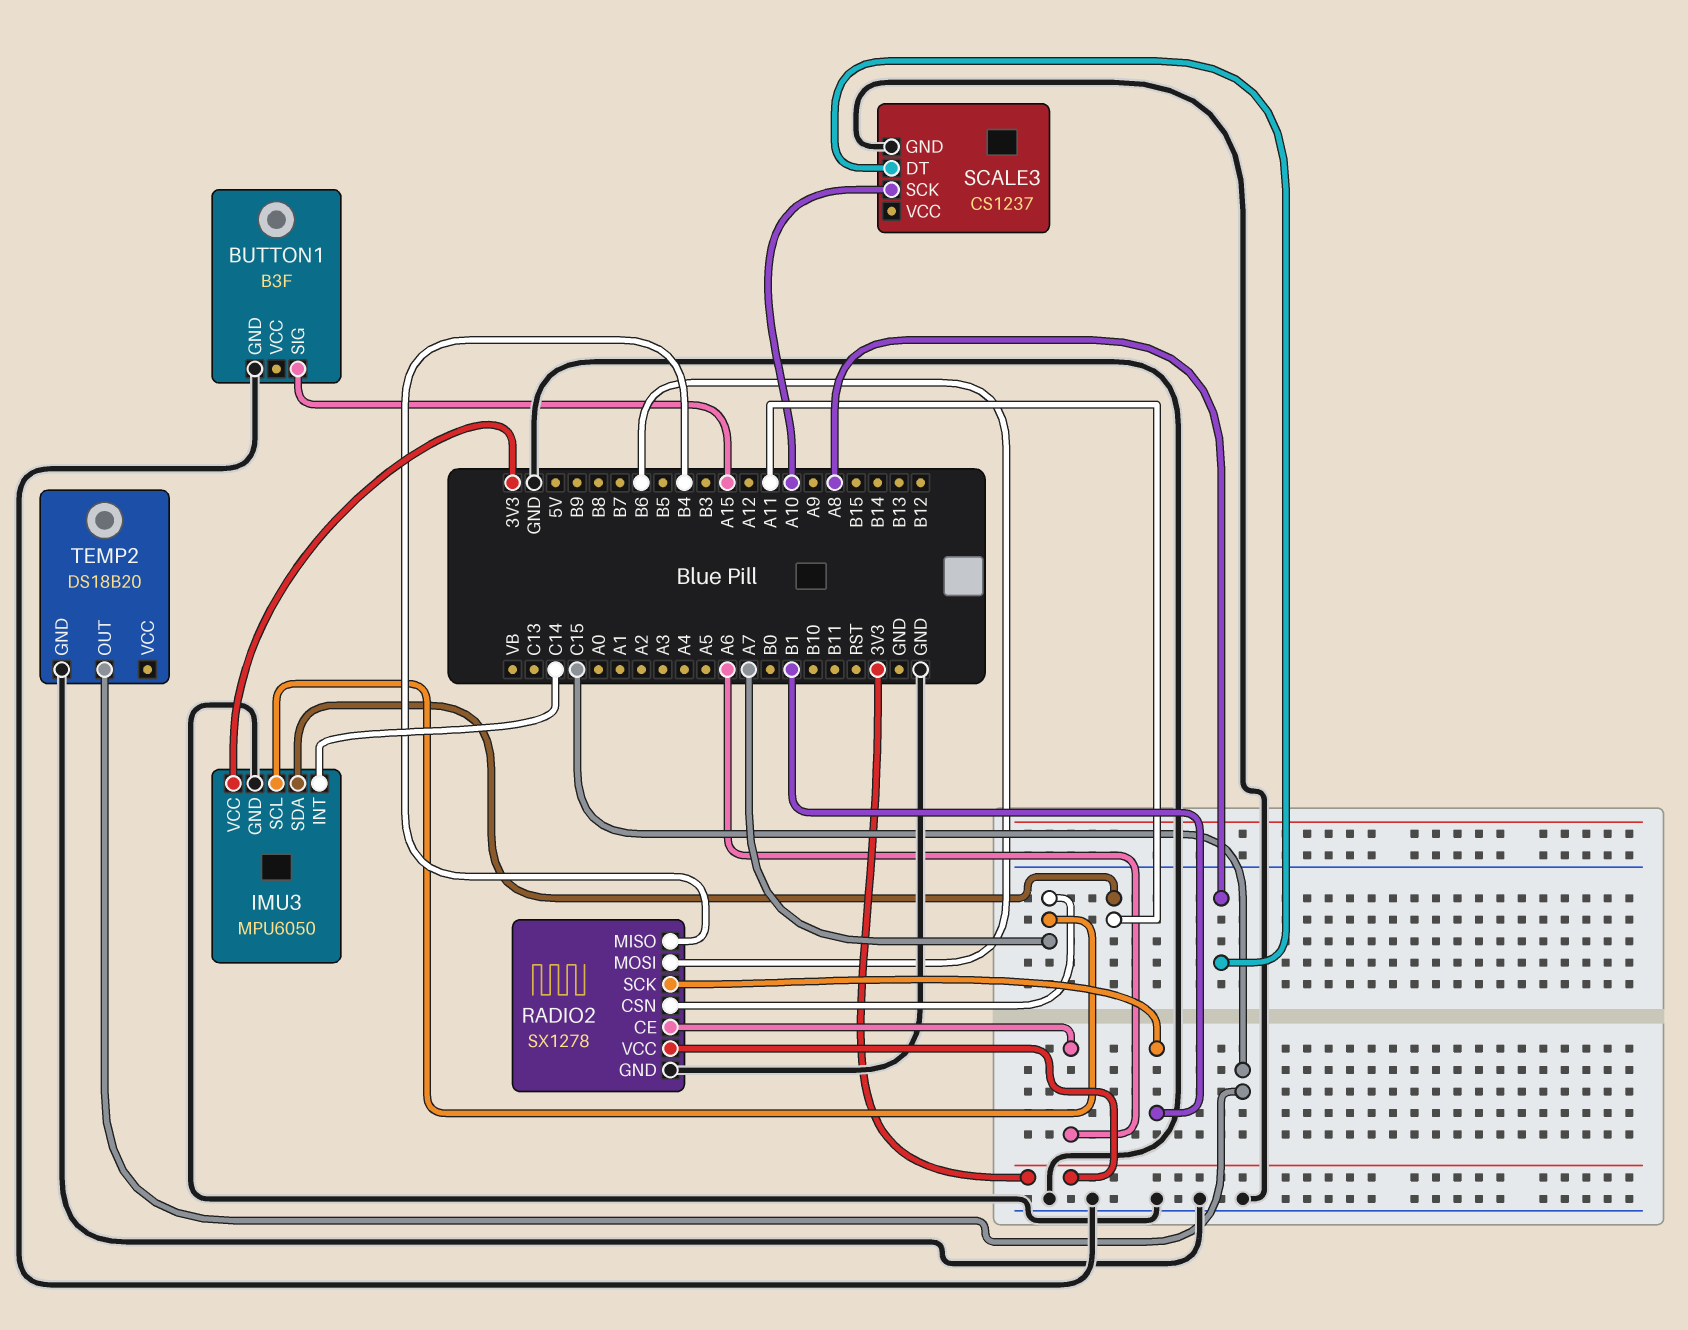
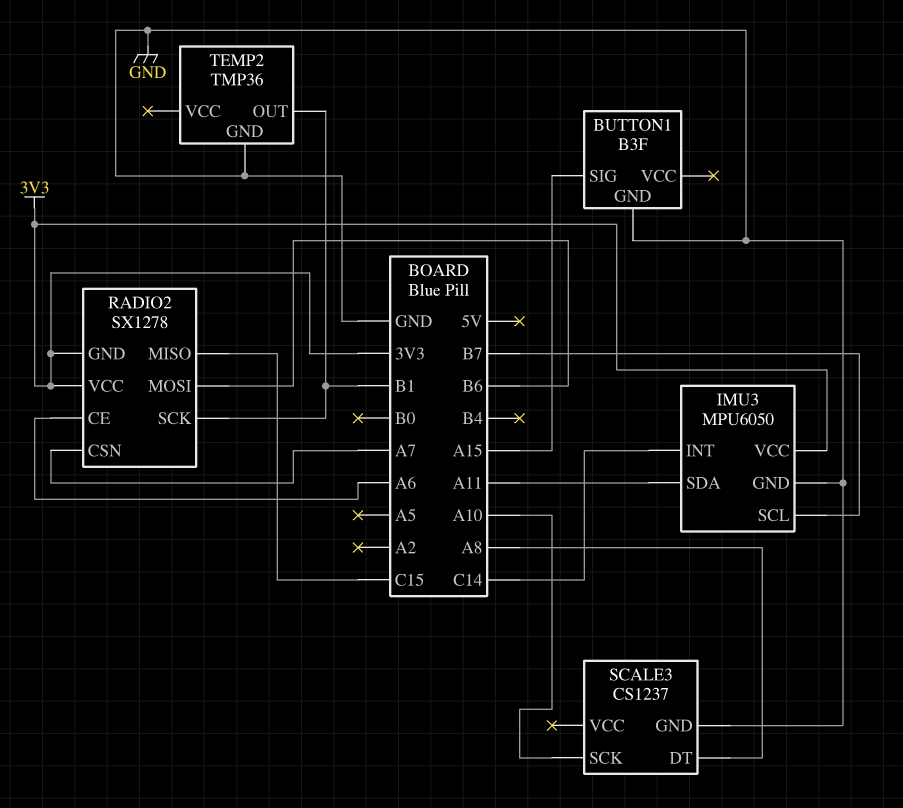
IMU3 pin SCL: A7 -> B7
RADIO2 pin GND: GND -> 3V3
RADIO2 pin MISO: B4 -> C15
TEMP2: DS18B20 -> TMP36
TEMP2 pin OUT: C15 -> B1

